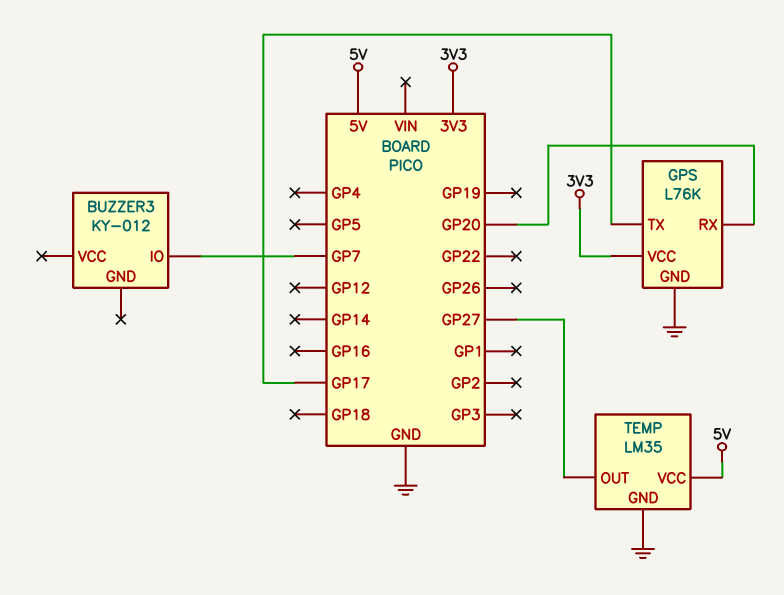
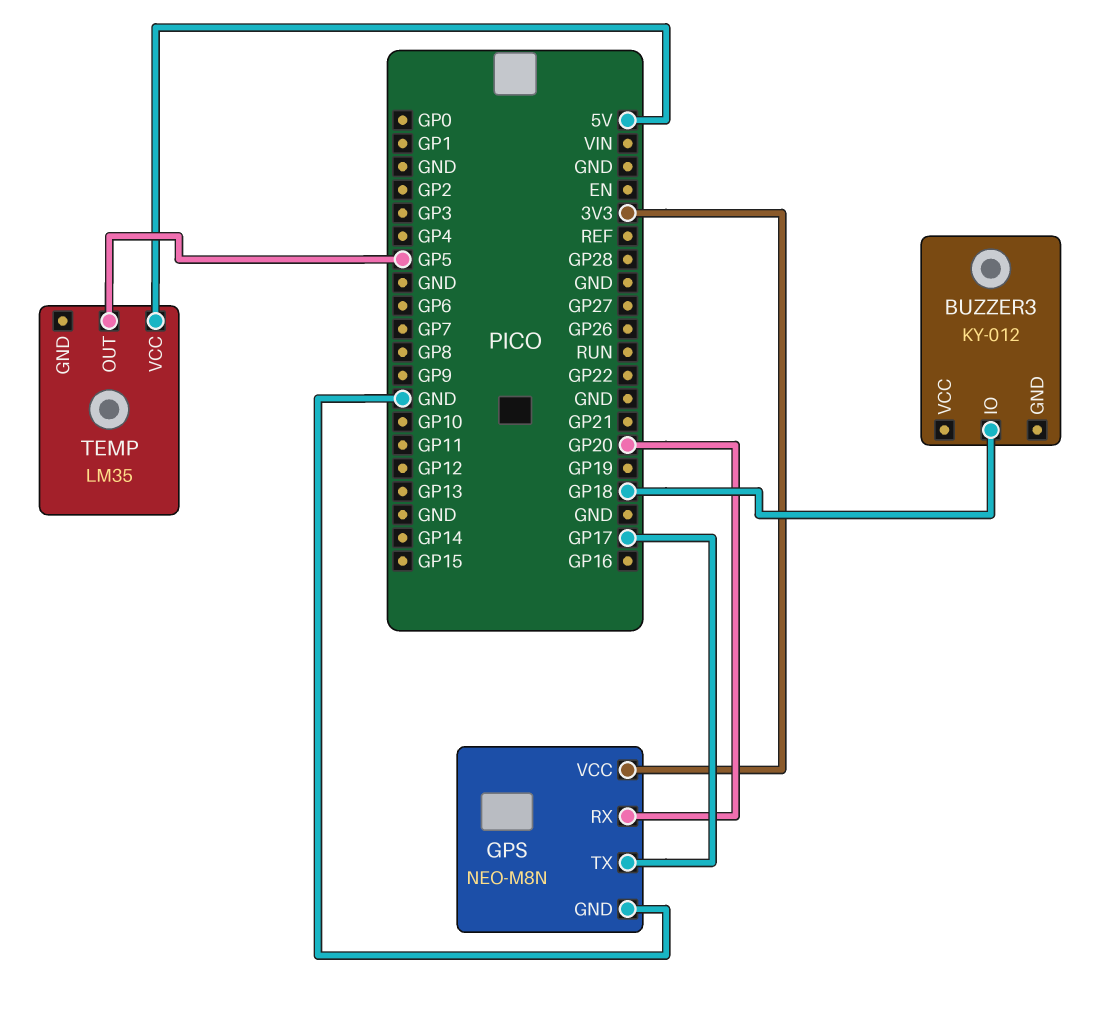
BUZZER3 pin IO: GP7 -> GP18
GPS: L76K -> NEO-M8N
TEMP pin GND: GND -> none
TEMP pin OUT: GP27 -> GP5

